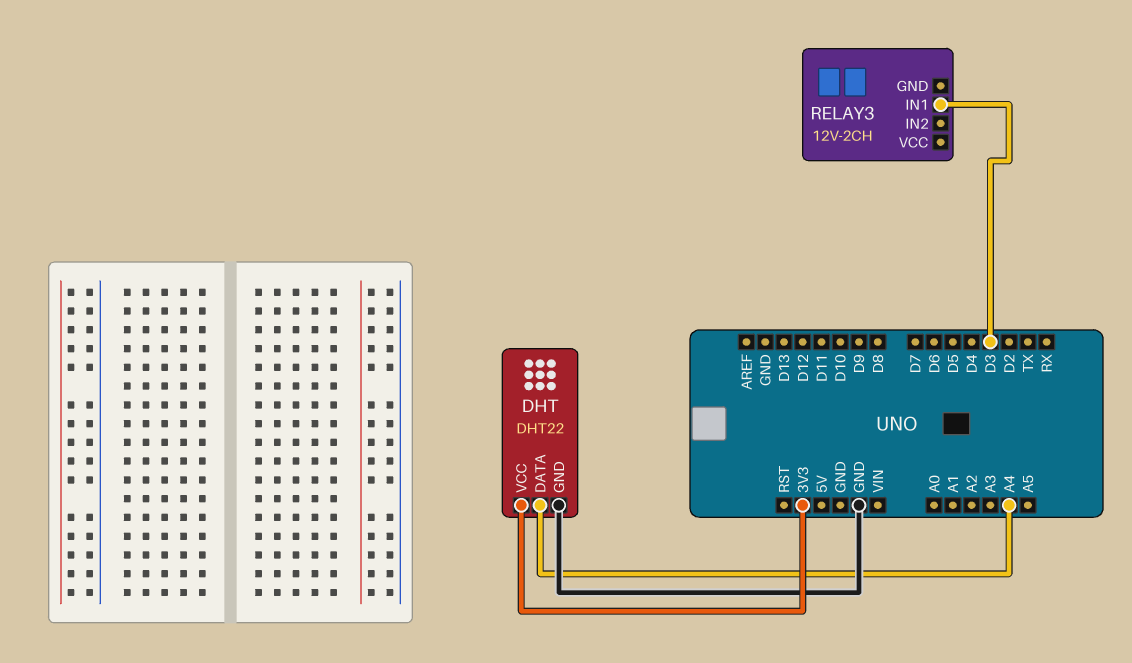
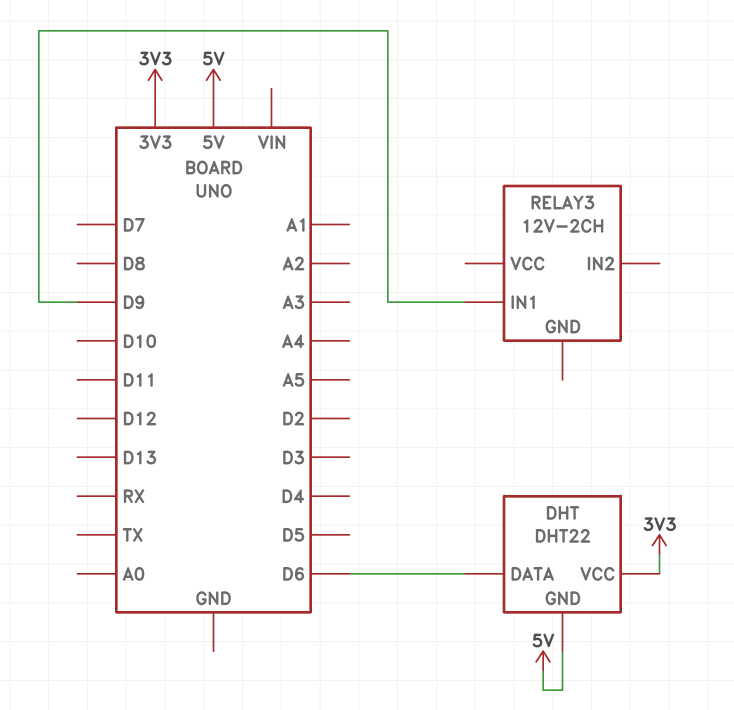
DHT pin DATA: A4 -> D6
DHT pin GND: GND -> 5V
RELAY3 pin IN1: D3 -> D9

